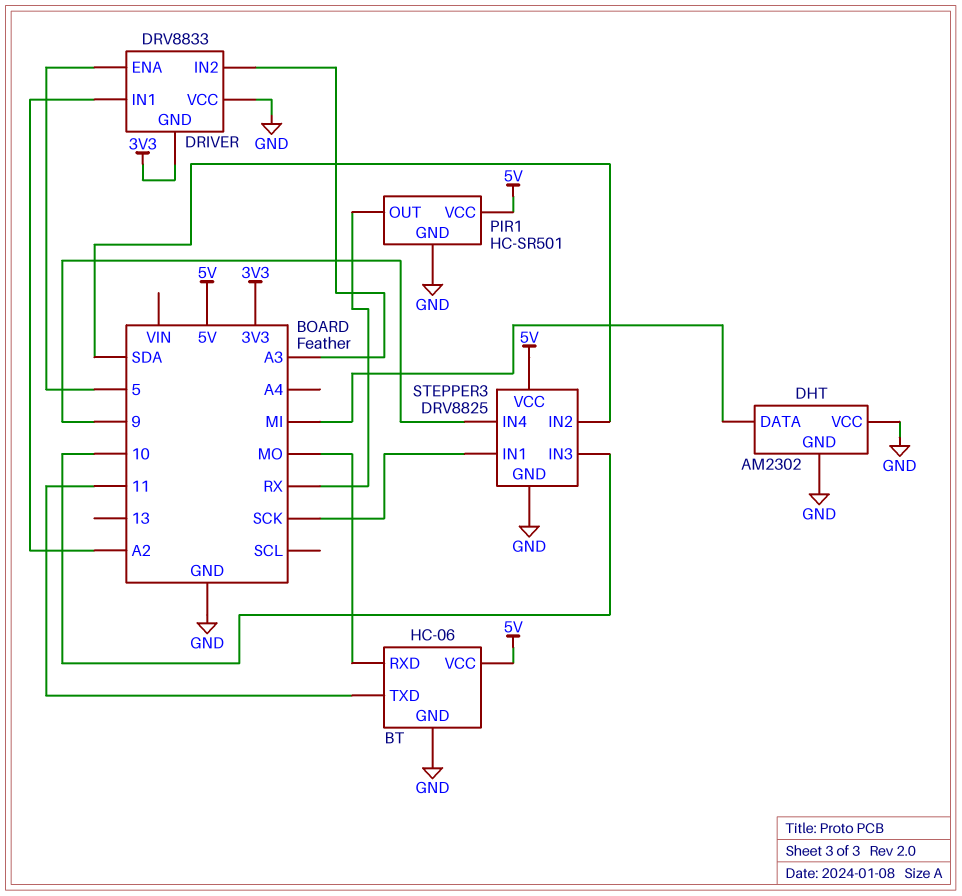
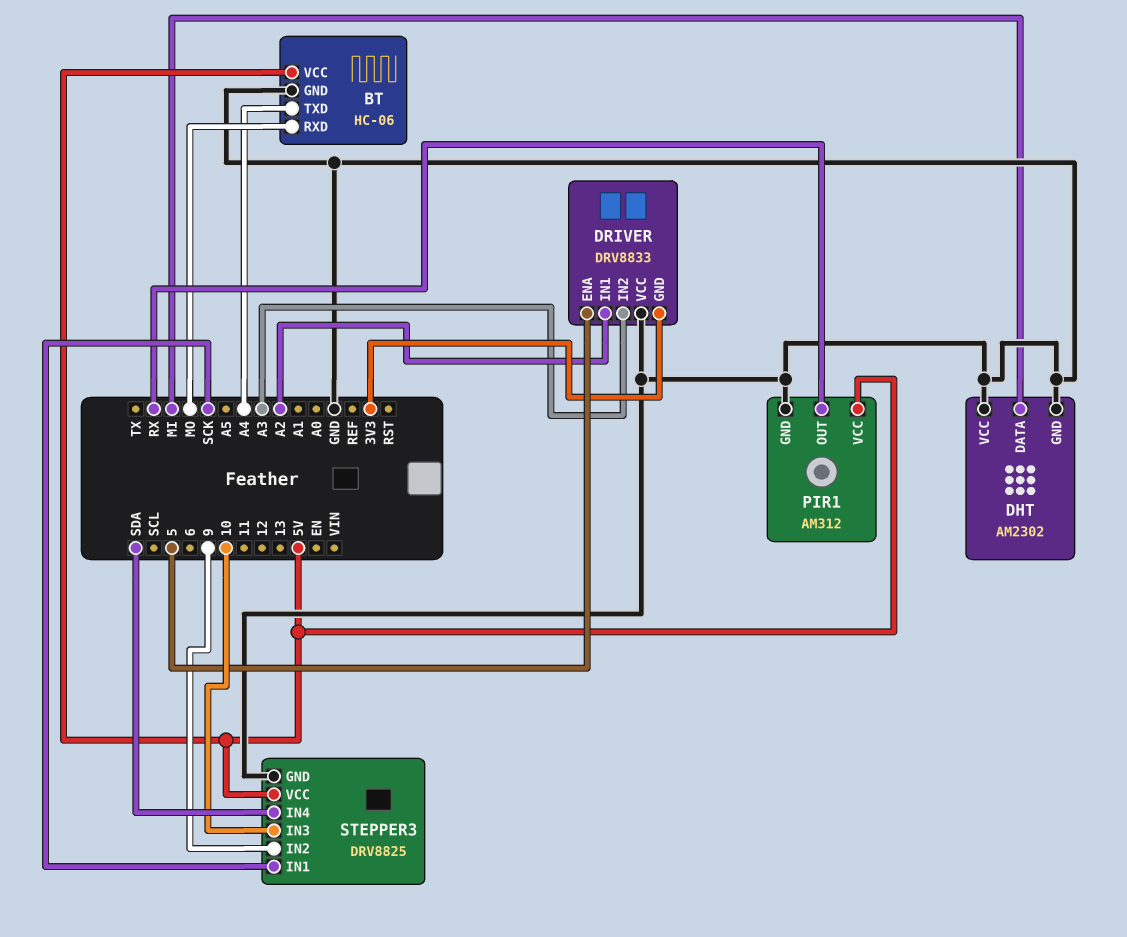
BT pin TXD: 11 -> A4
PIR1: HC-SR501 -> AM312
STEPPER3 pin IN2: SDA -> 9
STEPPER3 pin IN4: 9 -> SDA

